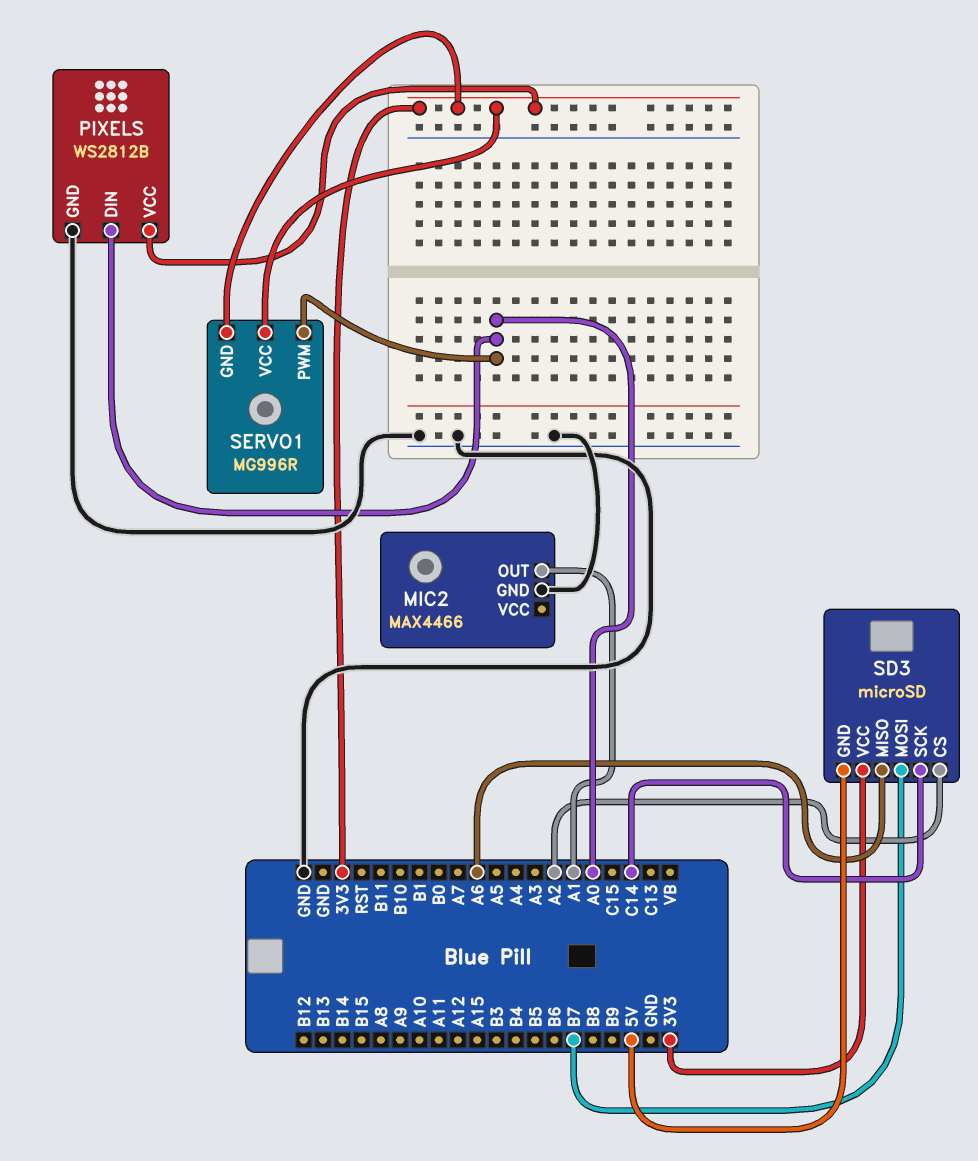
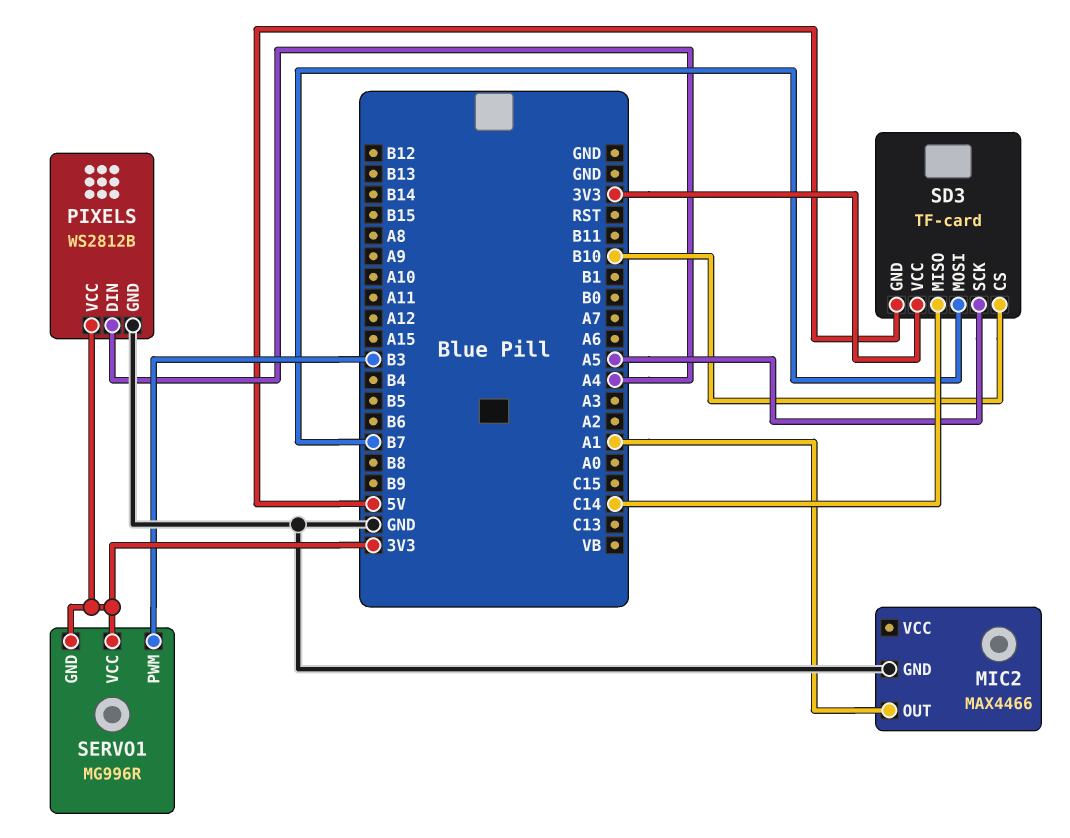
PIXELS pin DIN: A0 -> A4
SD3: microSD -> TF-card
SD3 pin CS: A2 -> B10
SD3 pin MISO: A6 -> C14
SD3 pin SCK: C14 -> A5
SERVO1 pin PWM: A0 -> B3

